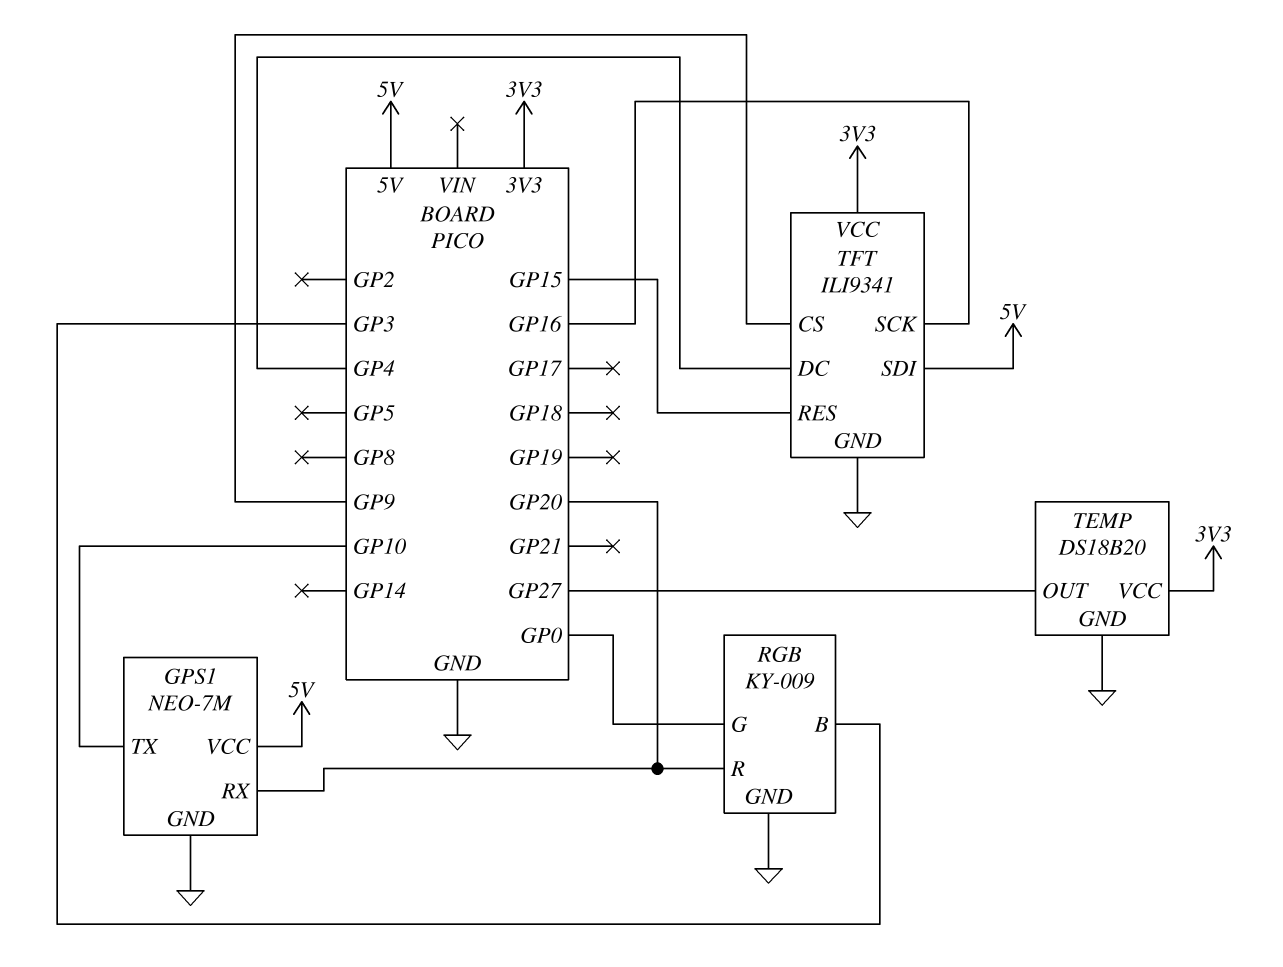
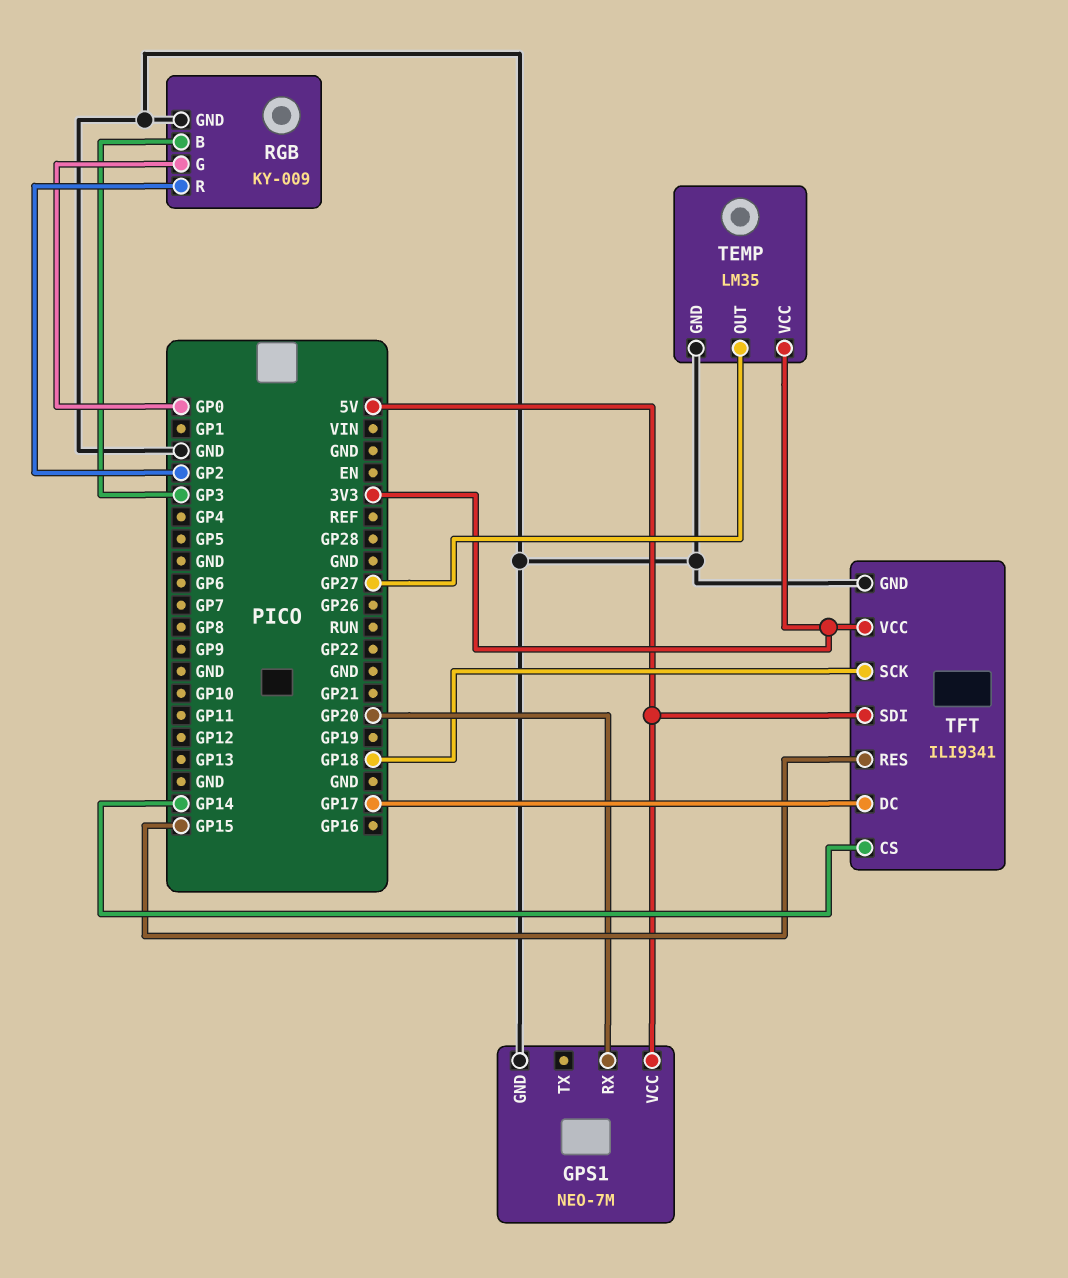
GPS1 pin TX: GP10 -> none
RGB pin R: GP20 -> GP2
TEMP: DS18B20 -> LM35
TFT pin CS: GP9 -> GP14
TFT pin DC: GP4 -> GP17
TFT pin SCK: GP16 -> GP18

